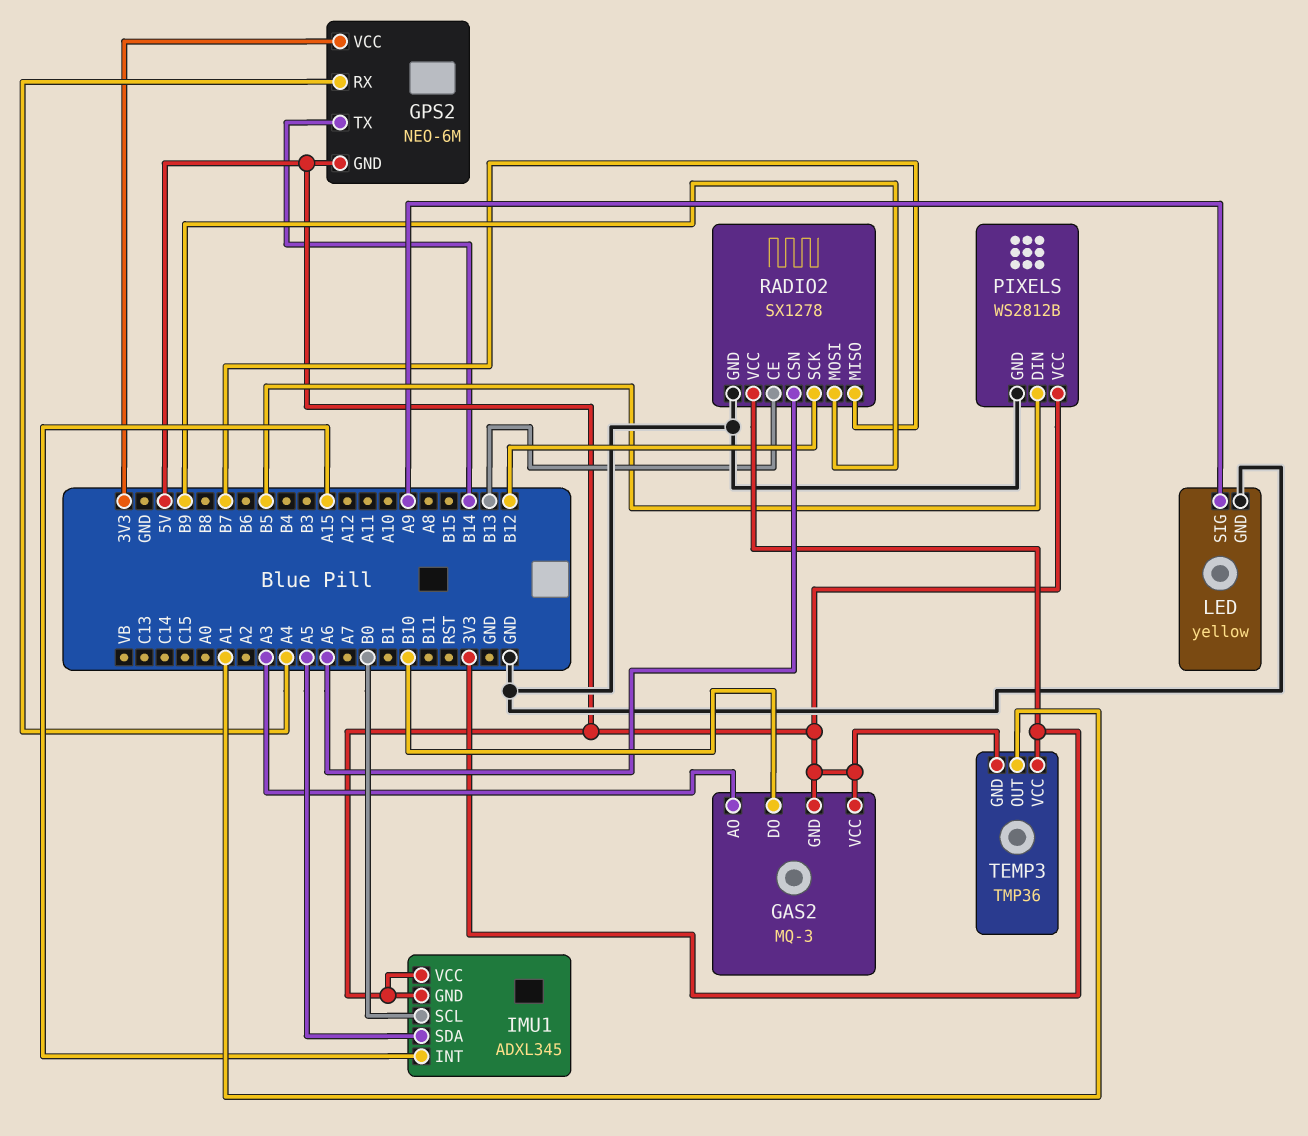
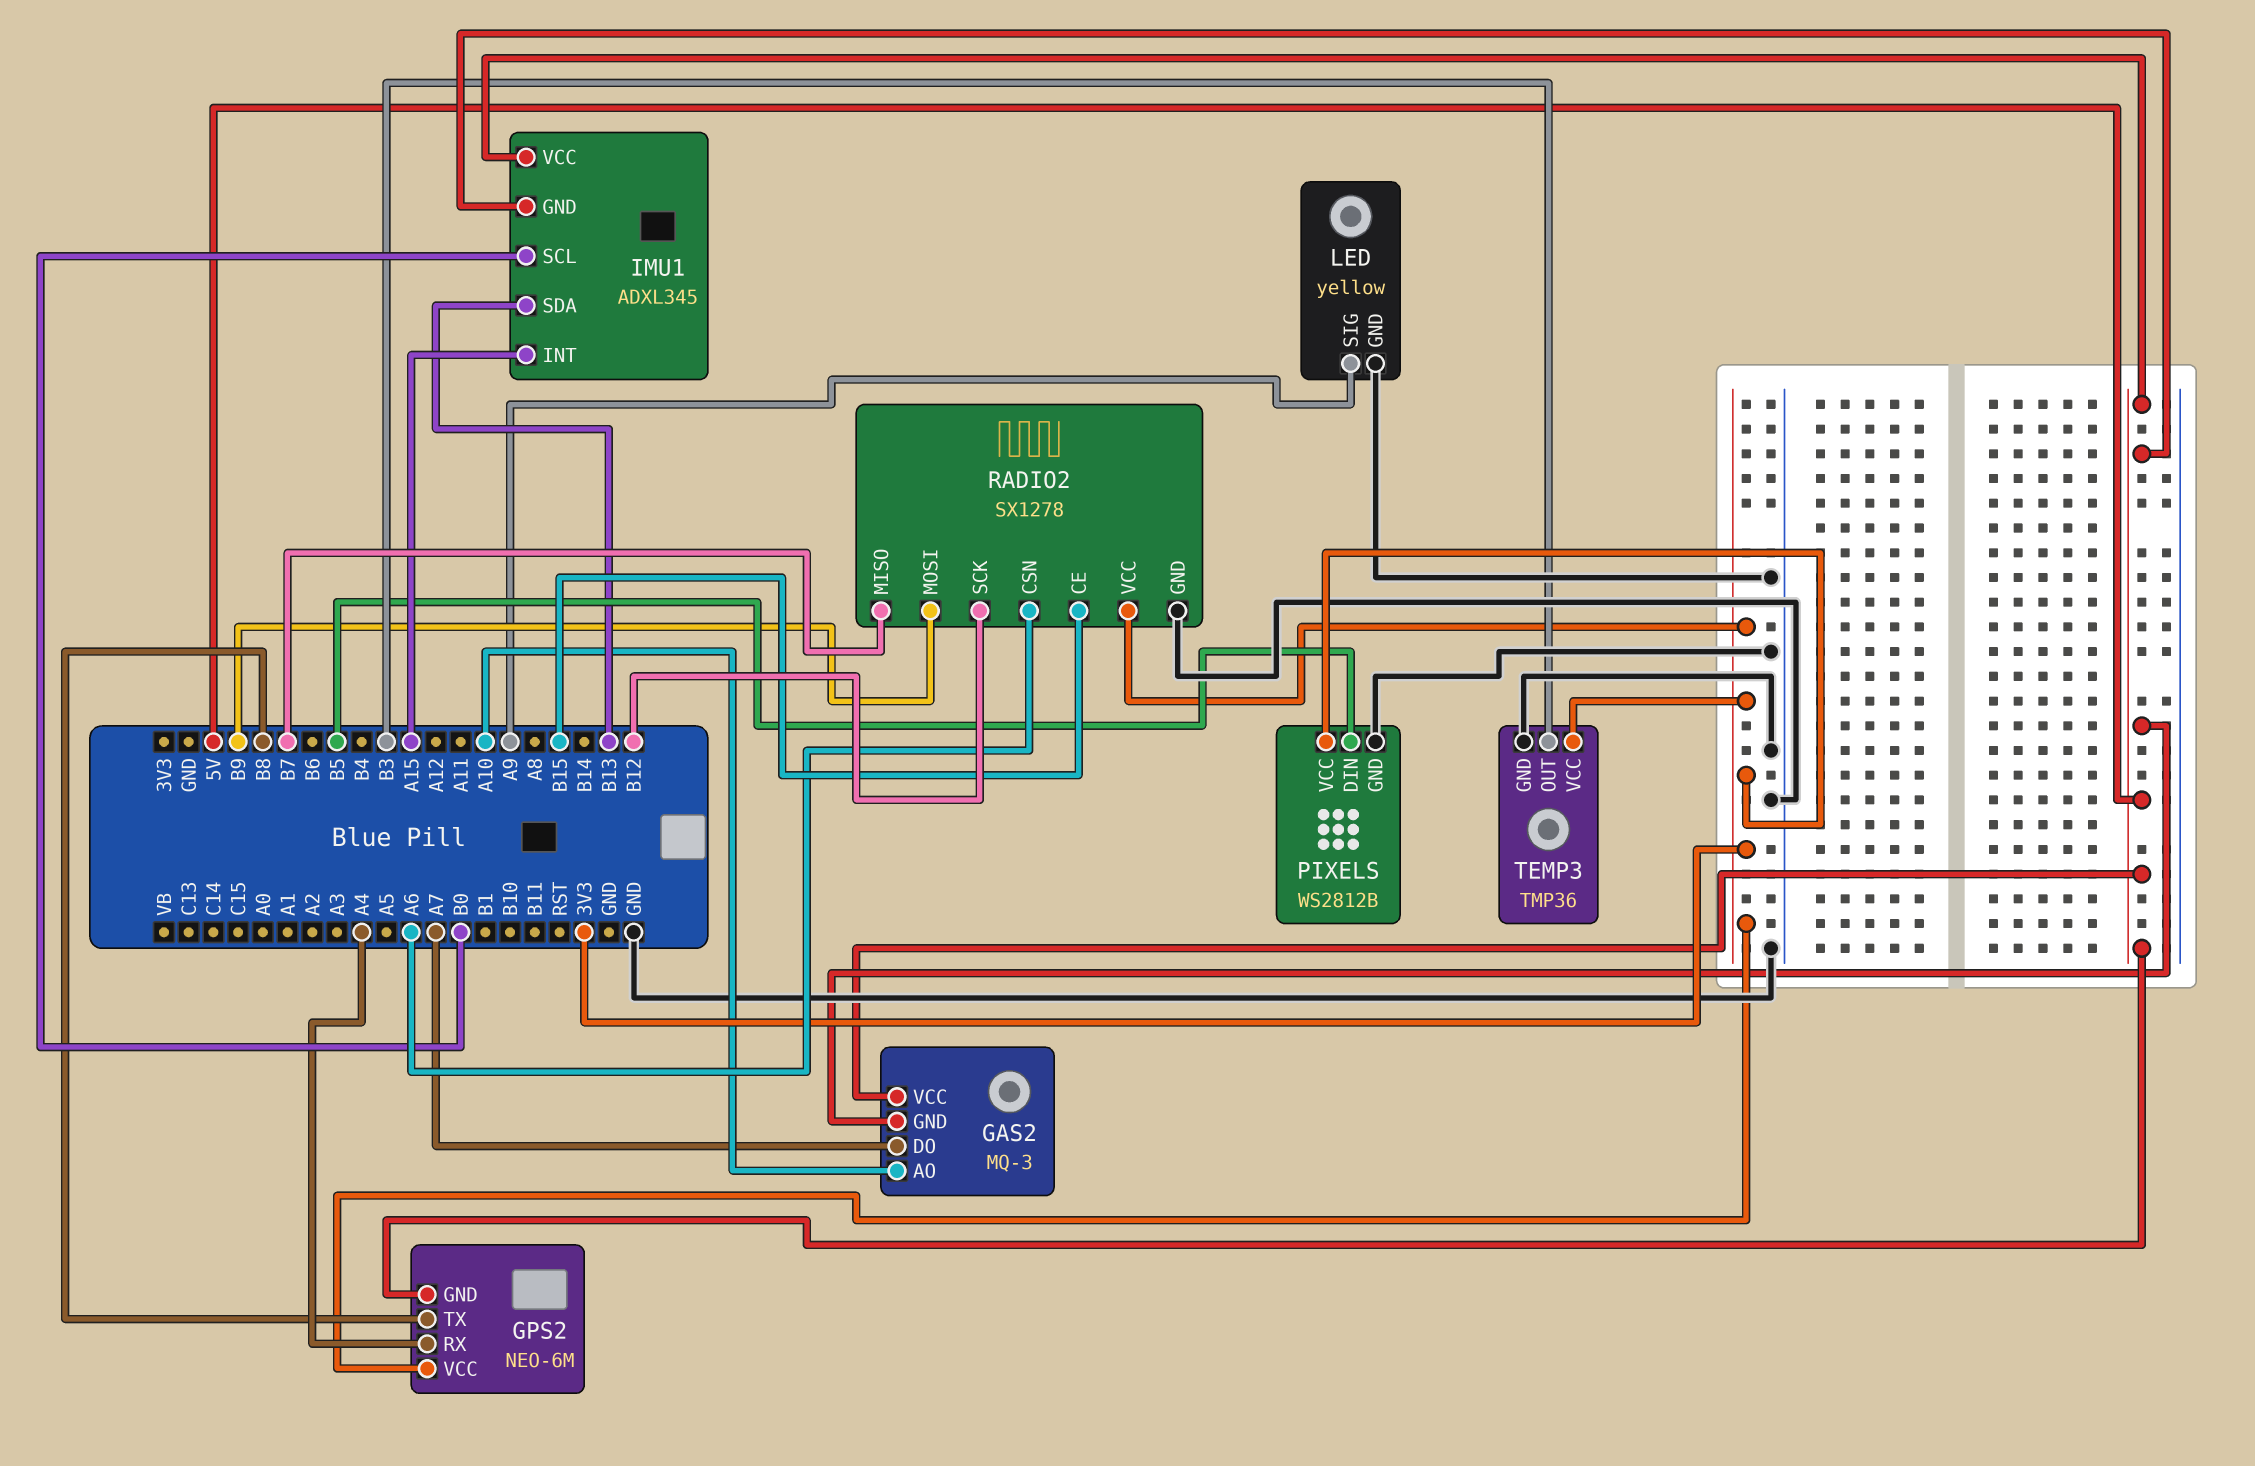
GAS2 pin AO: A3 -> A10
GAS2 pin DO: B10 -> A7
GPS2 pin TX: B14 -> B8
IMU1 pin SDA: A5 -> B13
PIXELS pin VCC: 5V -> 3V3
RADIO2 pin CE: B13 -> B15
TEMP3 pin GND: 5V -> GND
TEMP3 pin OUT: A1 -> B3

